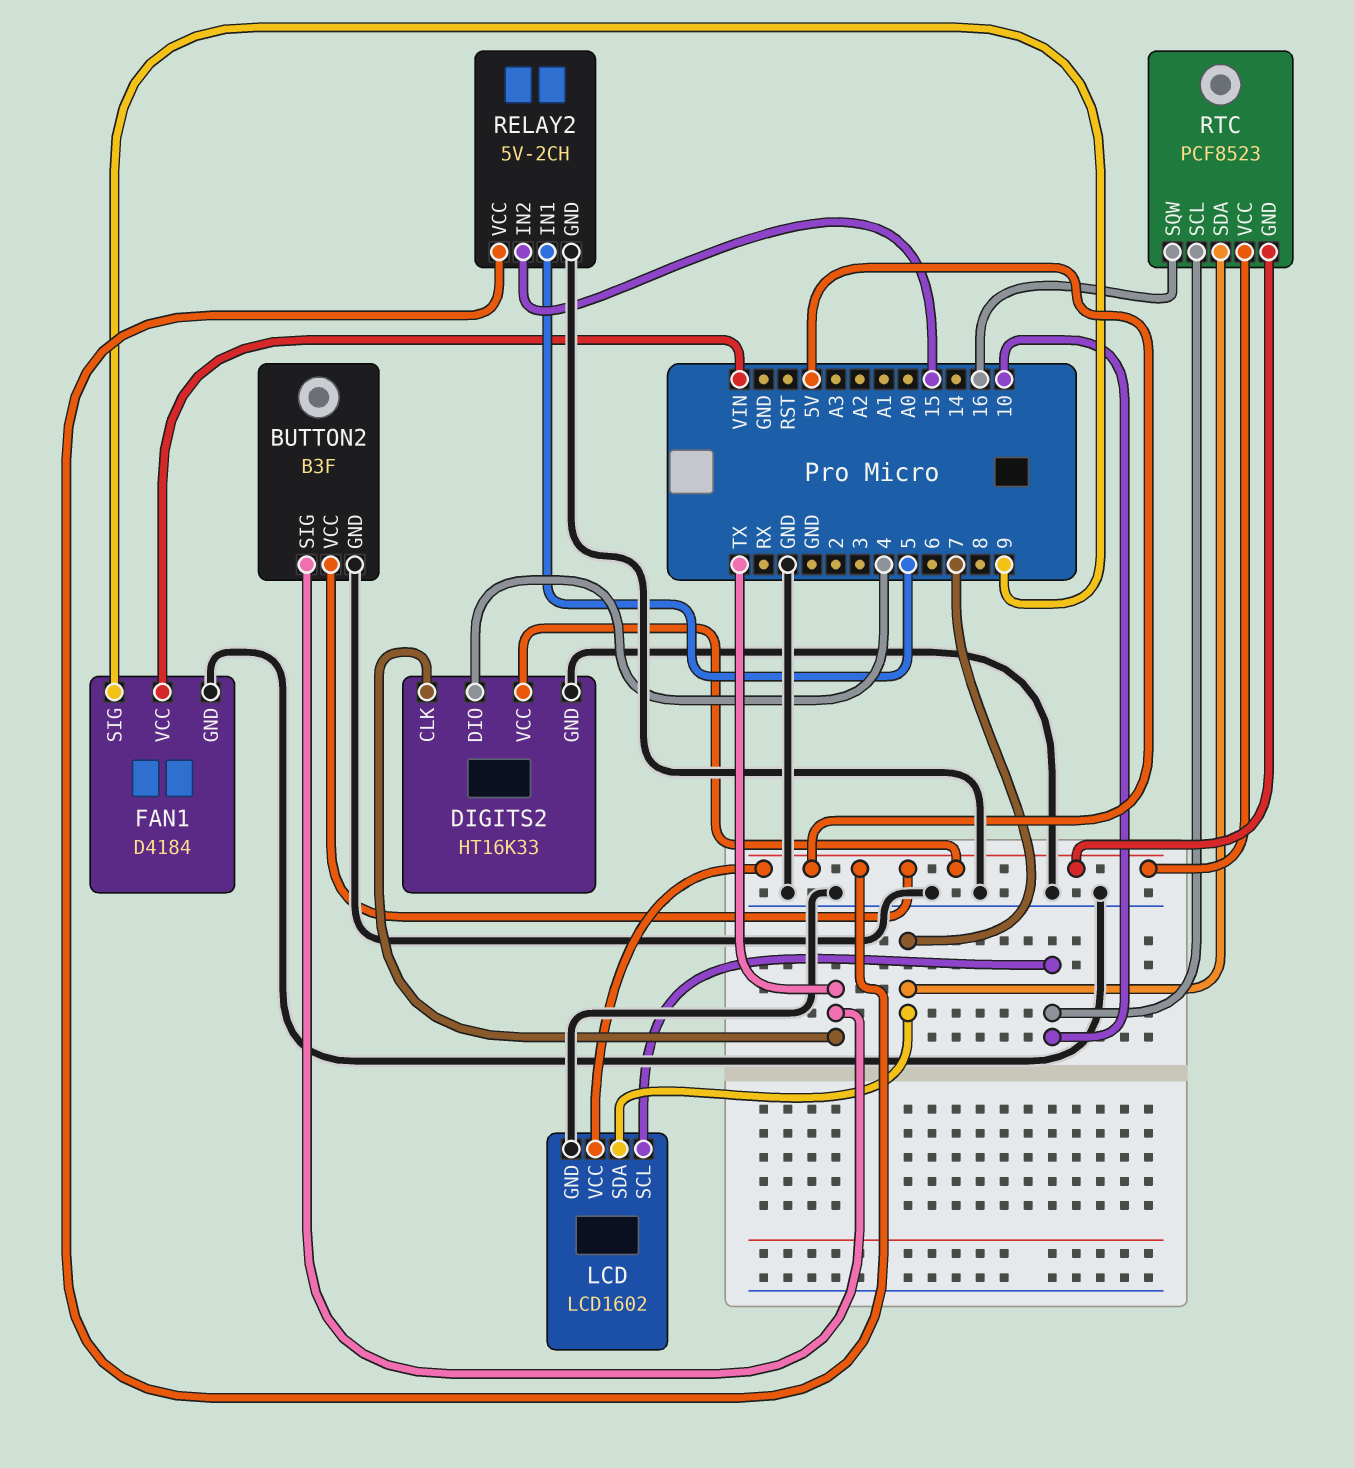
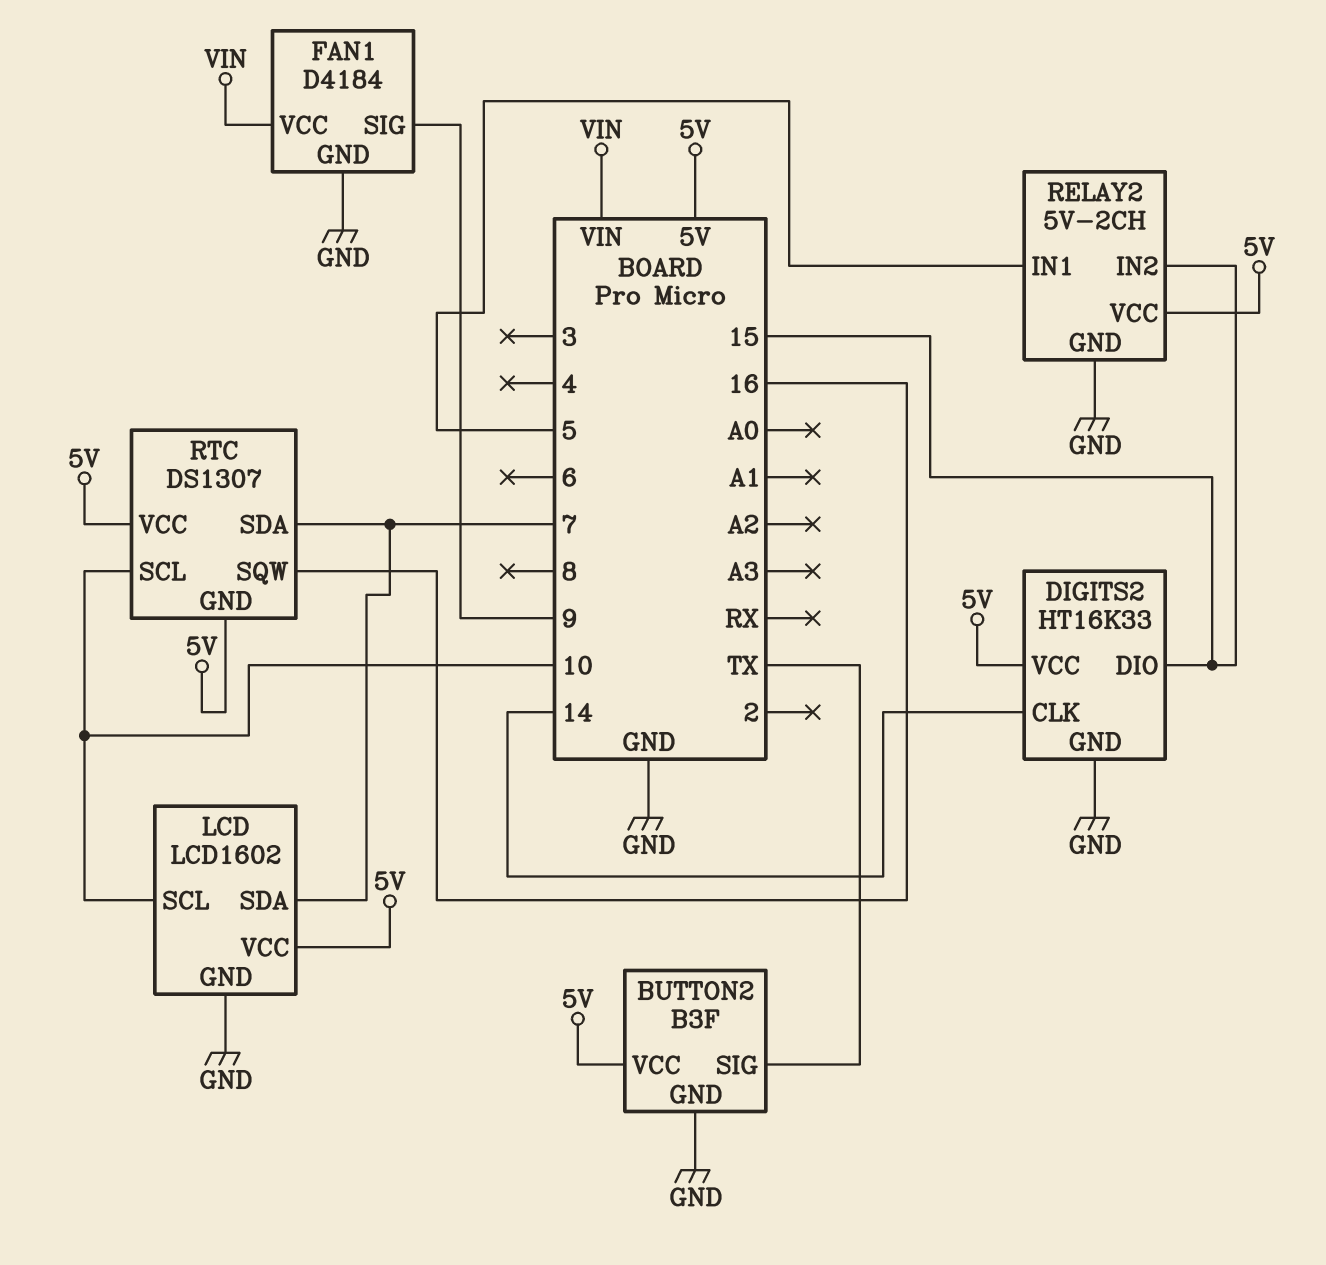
DIGITS2 pin CLK: TX -> 14
DIGITS2 pin DIO: 4 -> 15
RTC: PCF8523 -> DS1307

